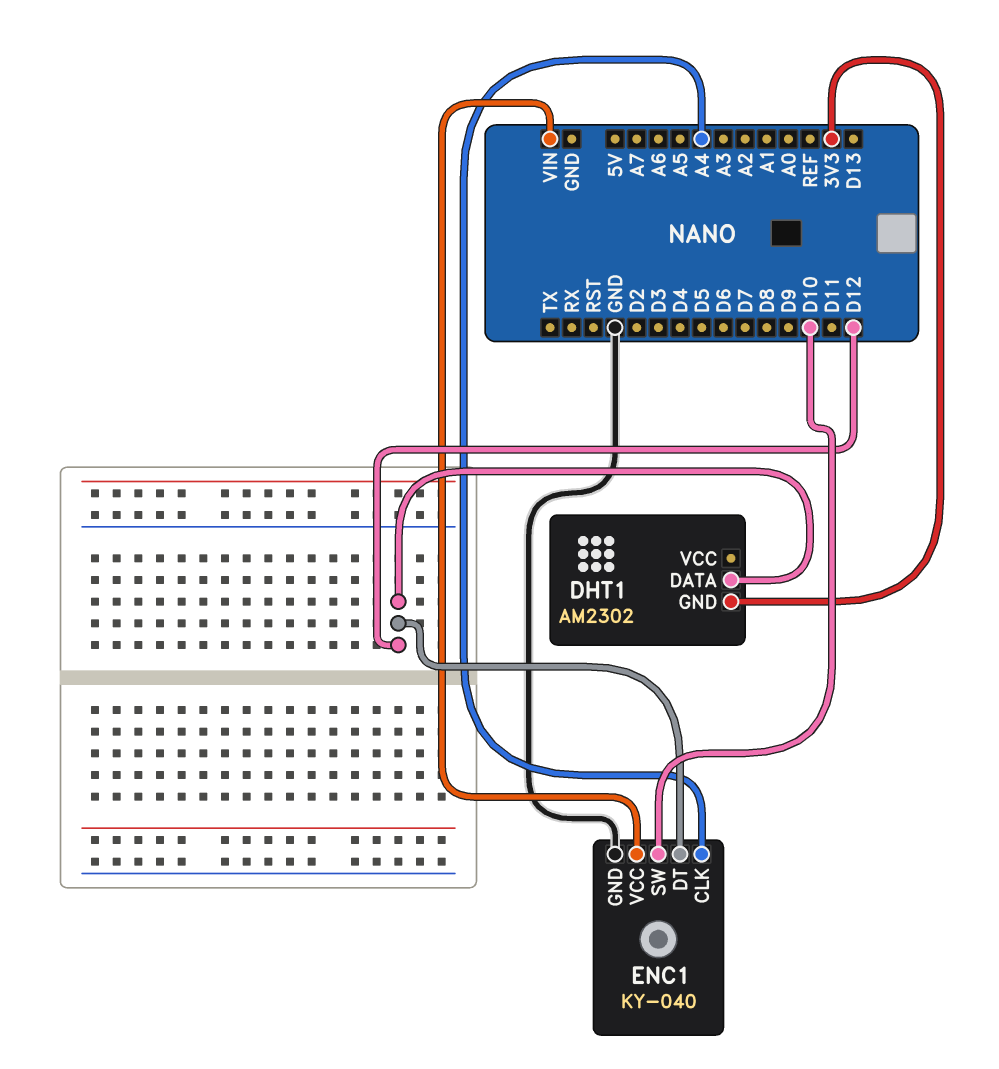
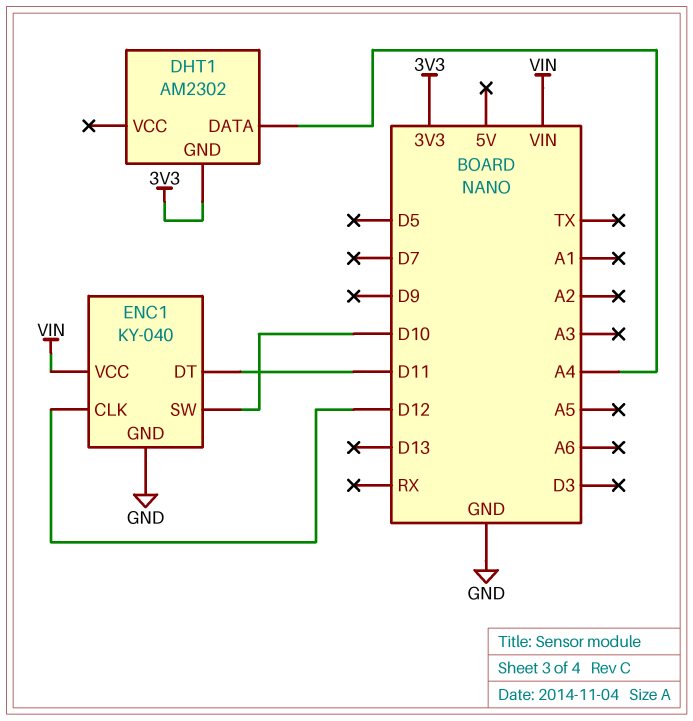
DHT1 pin DATA: D12 -> A4
ENC1 pin CLK: A4 -> D12
ENC1 pin DT: D12 -> D11

